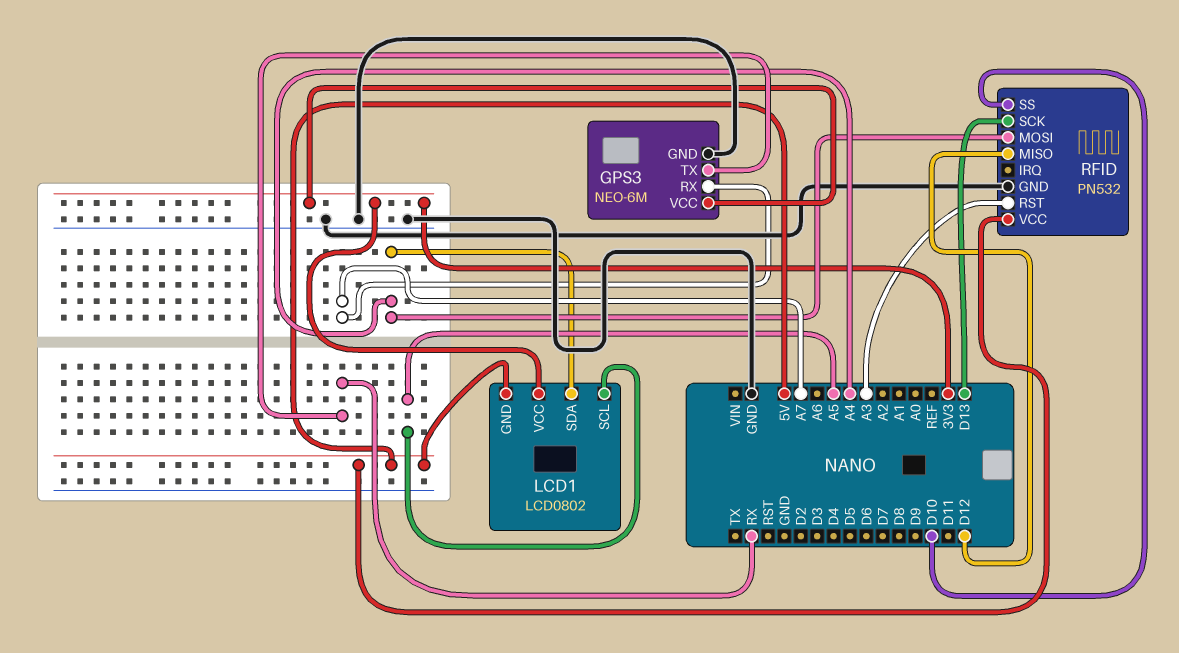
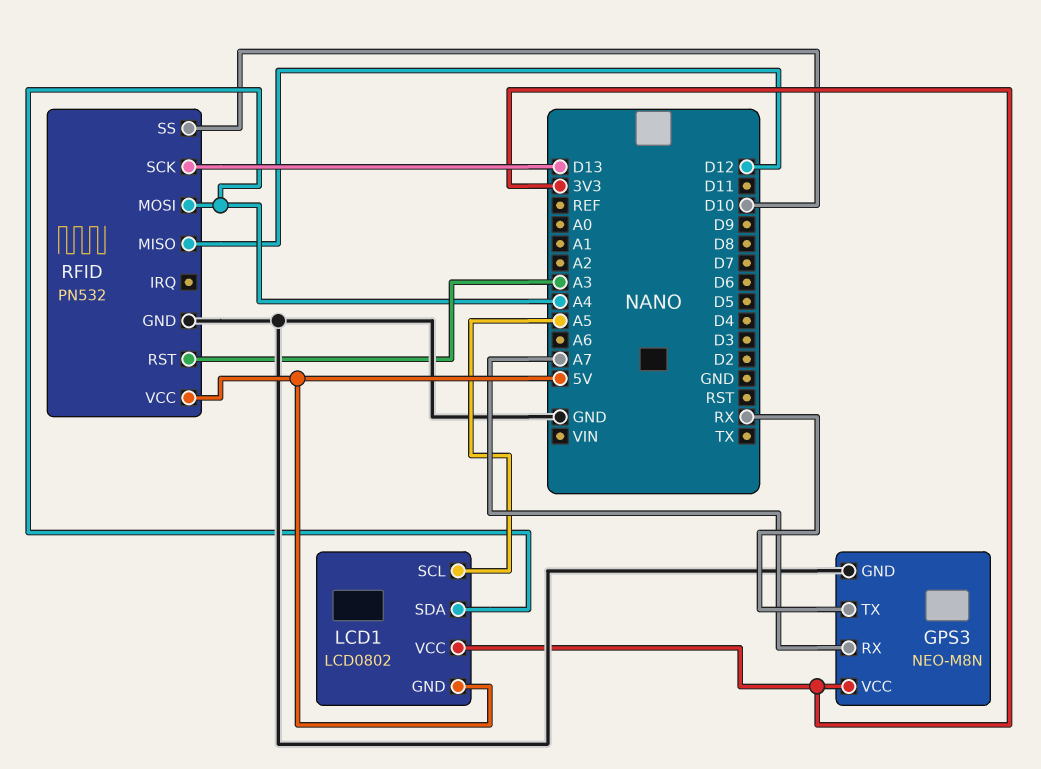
GPS3: NEO-6M -> NEO-M8N

